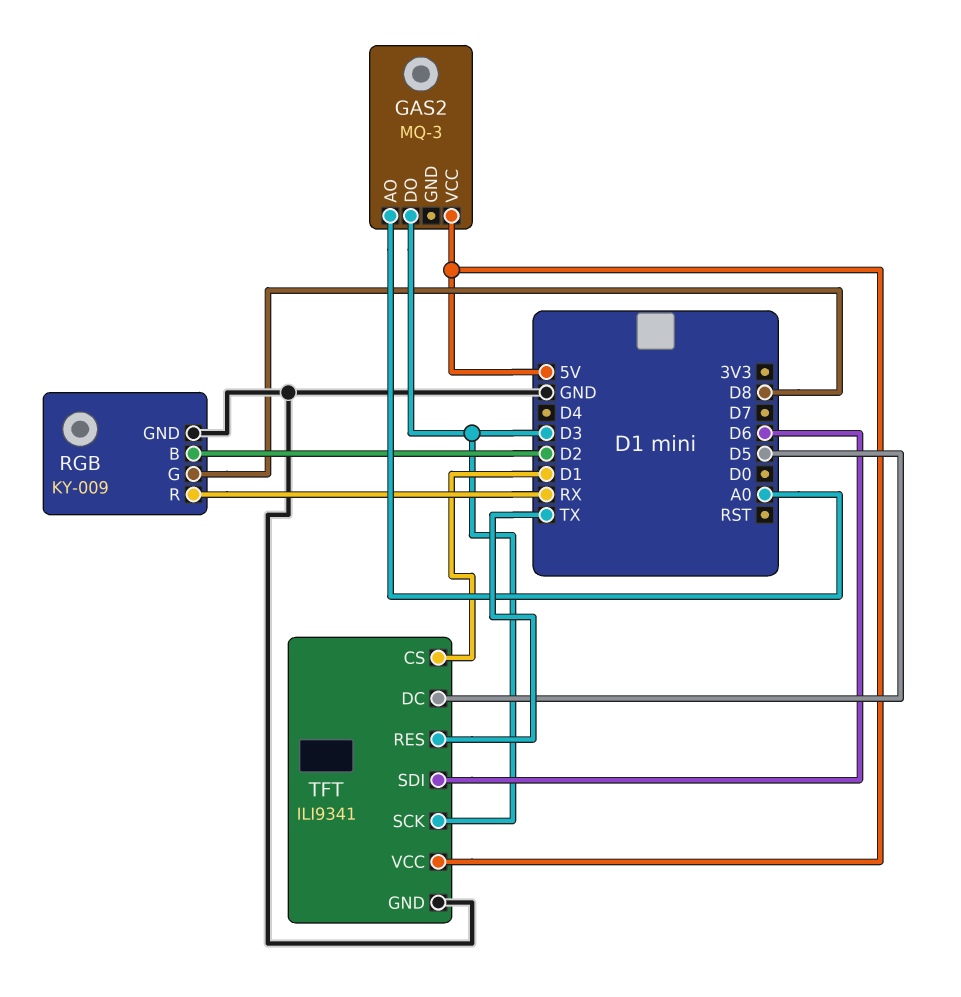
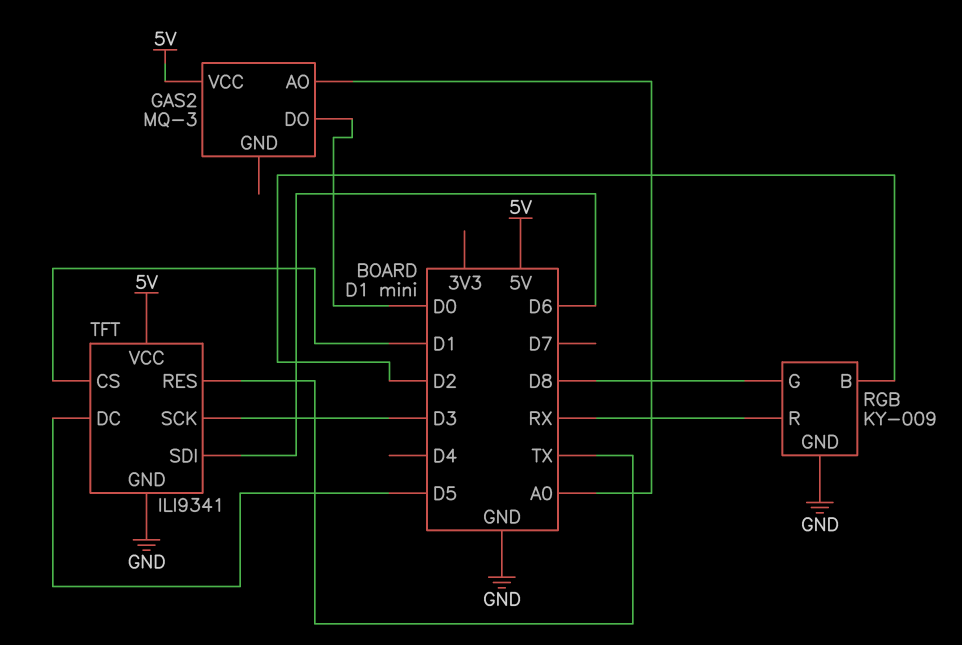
GAS2 pin DO: D3 -> D0

